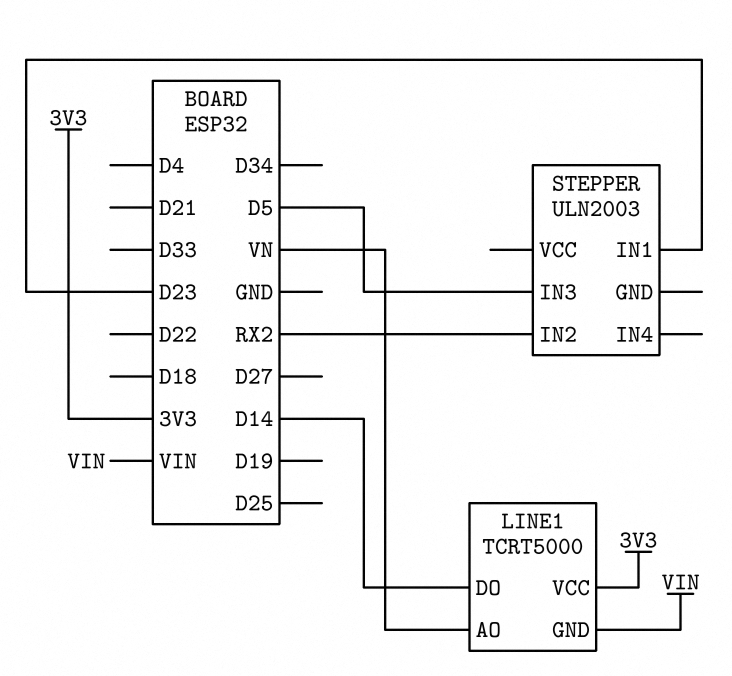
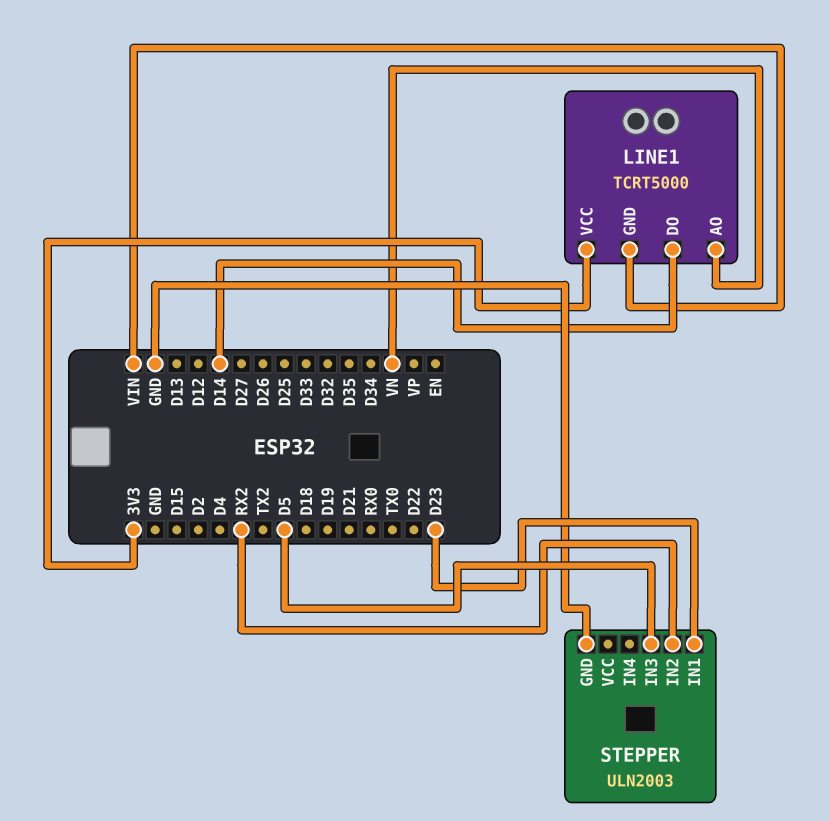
STEPPER pin GND: none -> GND

